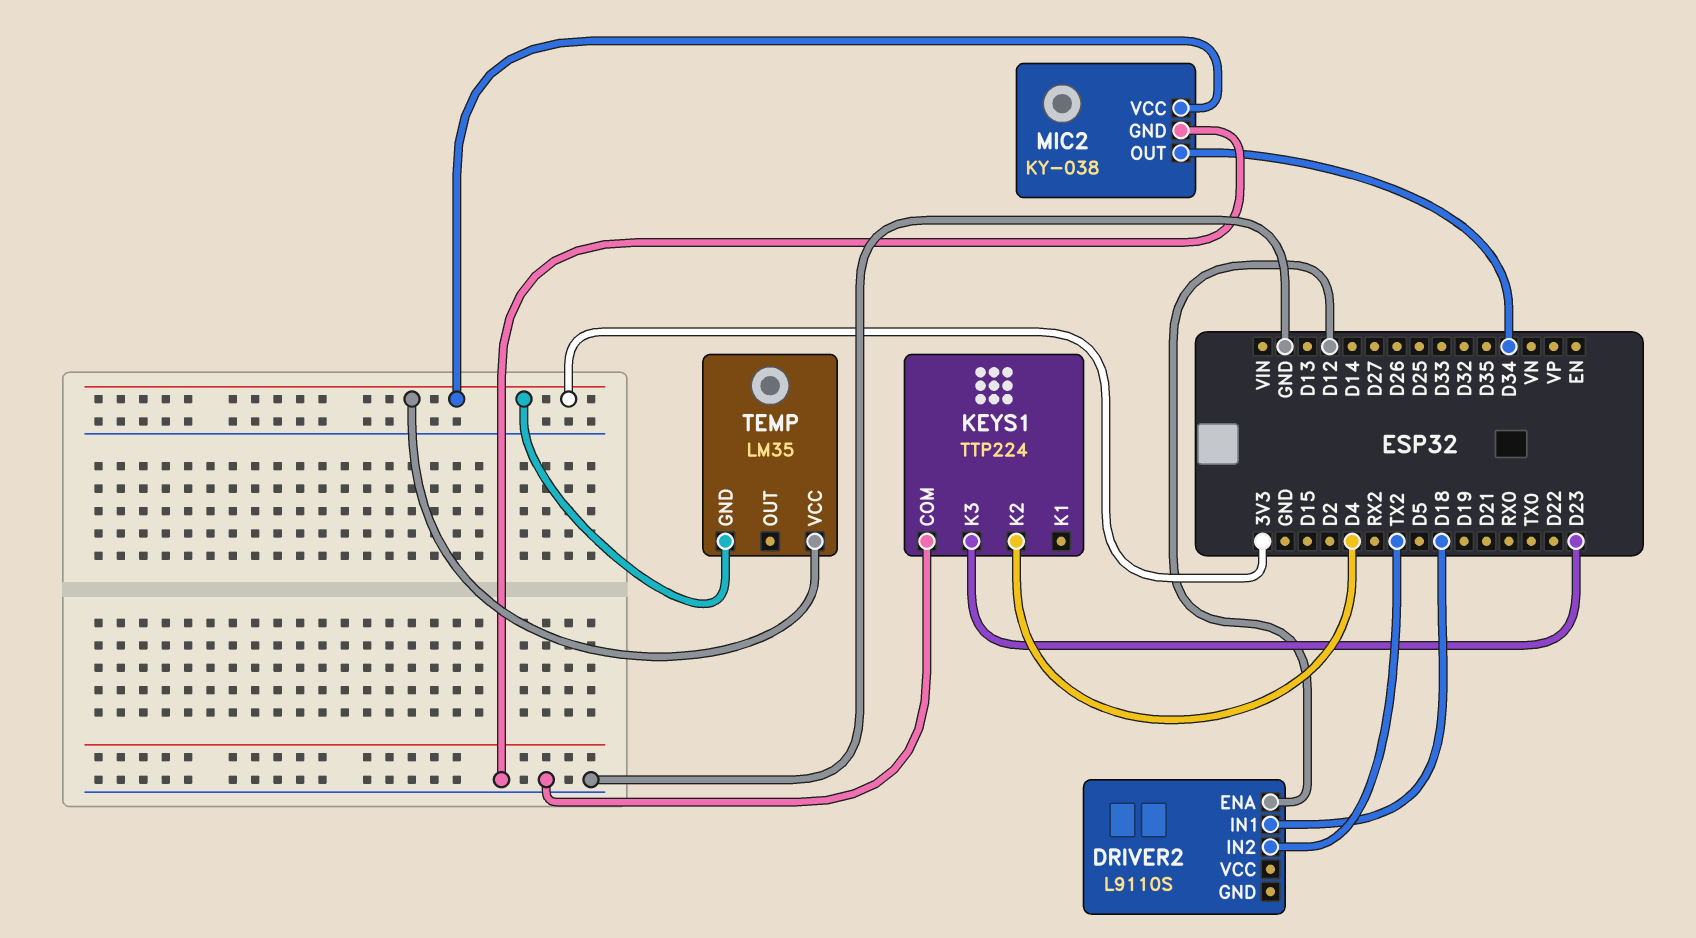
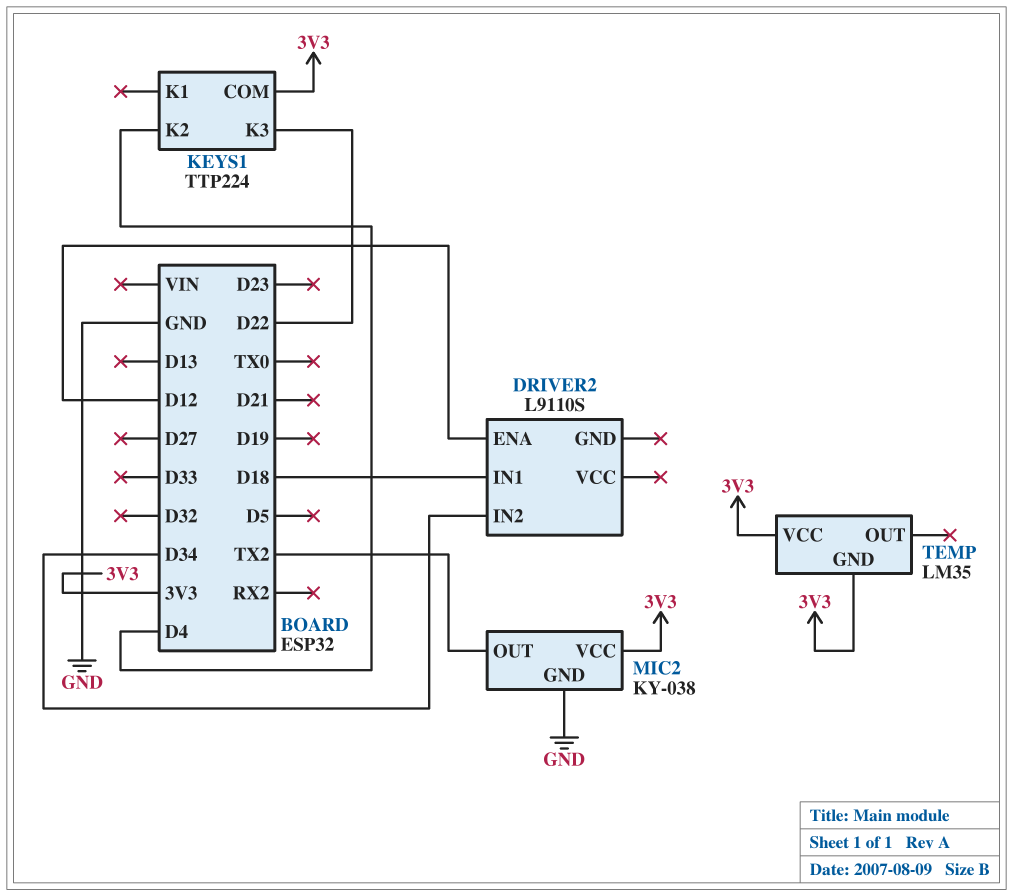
DRIVER2 pin IN2: TX2 -> D34
KEYS1 pin COM: GND -> 3V3
KEYS1 pin K3: D23 -> D22
MIC2 pin OUT: D34 -> TX2

